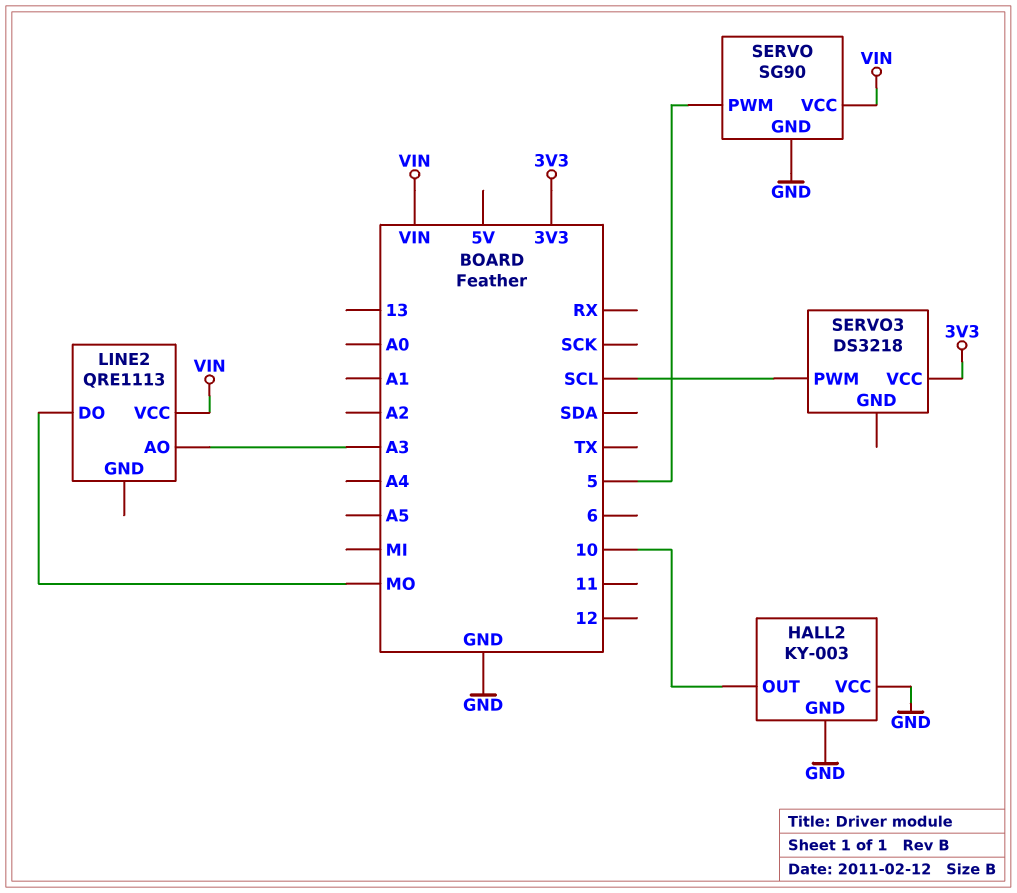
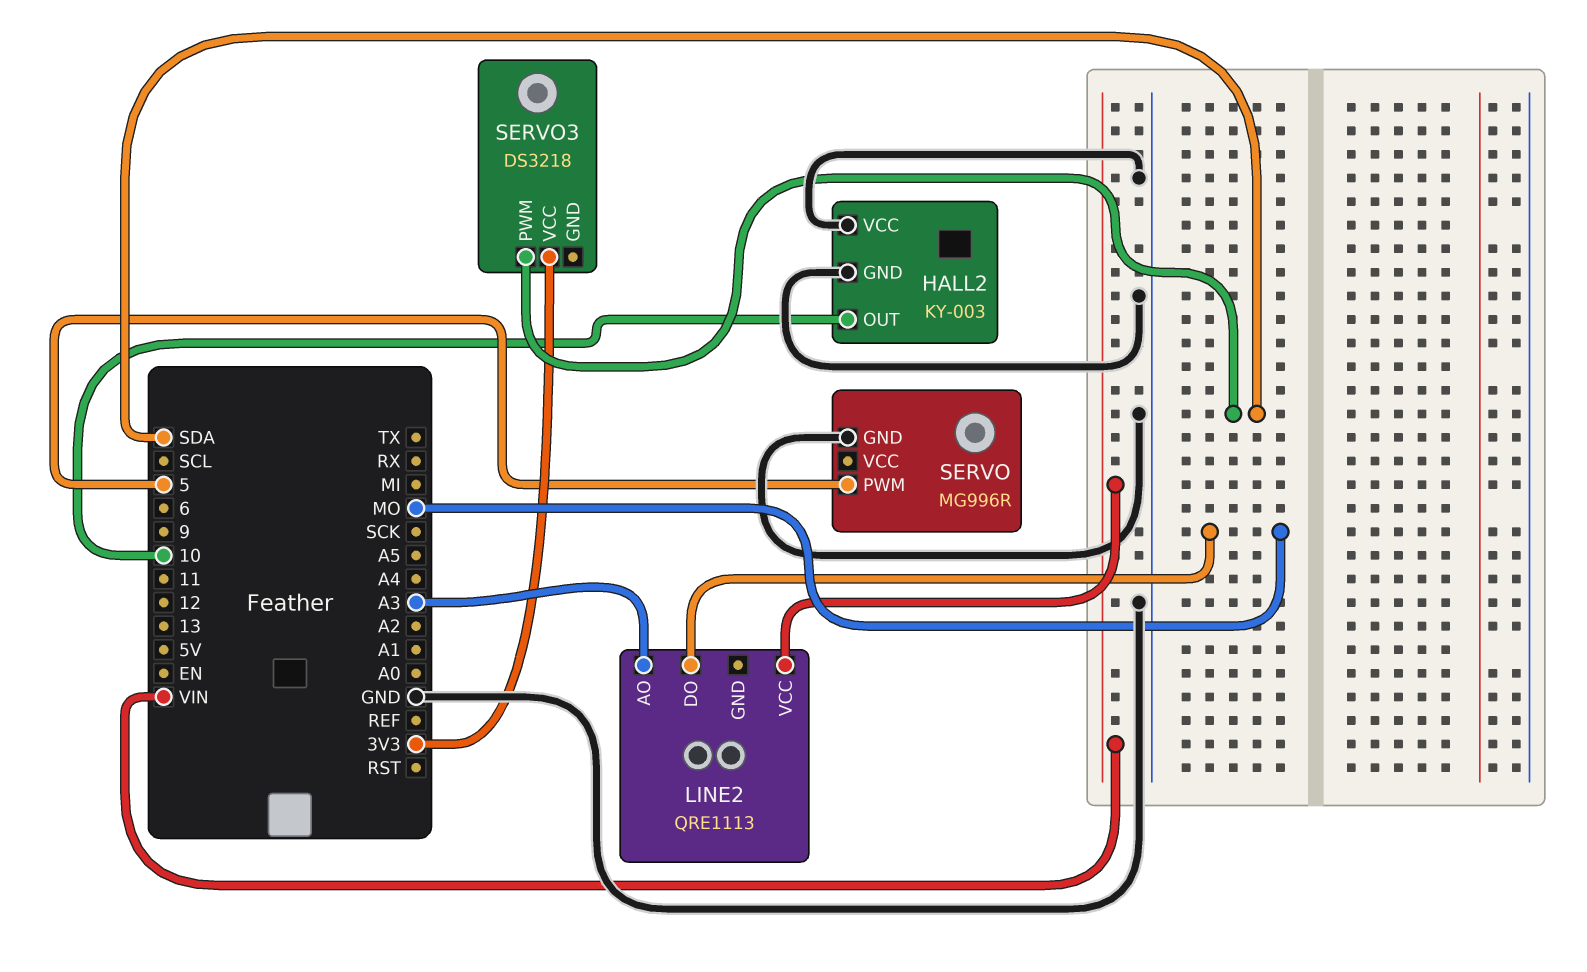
SERVO: SG90 -> MG996R
SERVO pin VCC: VIN -> none
SERVO3 pin PWM: SCL -> SDA

